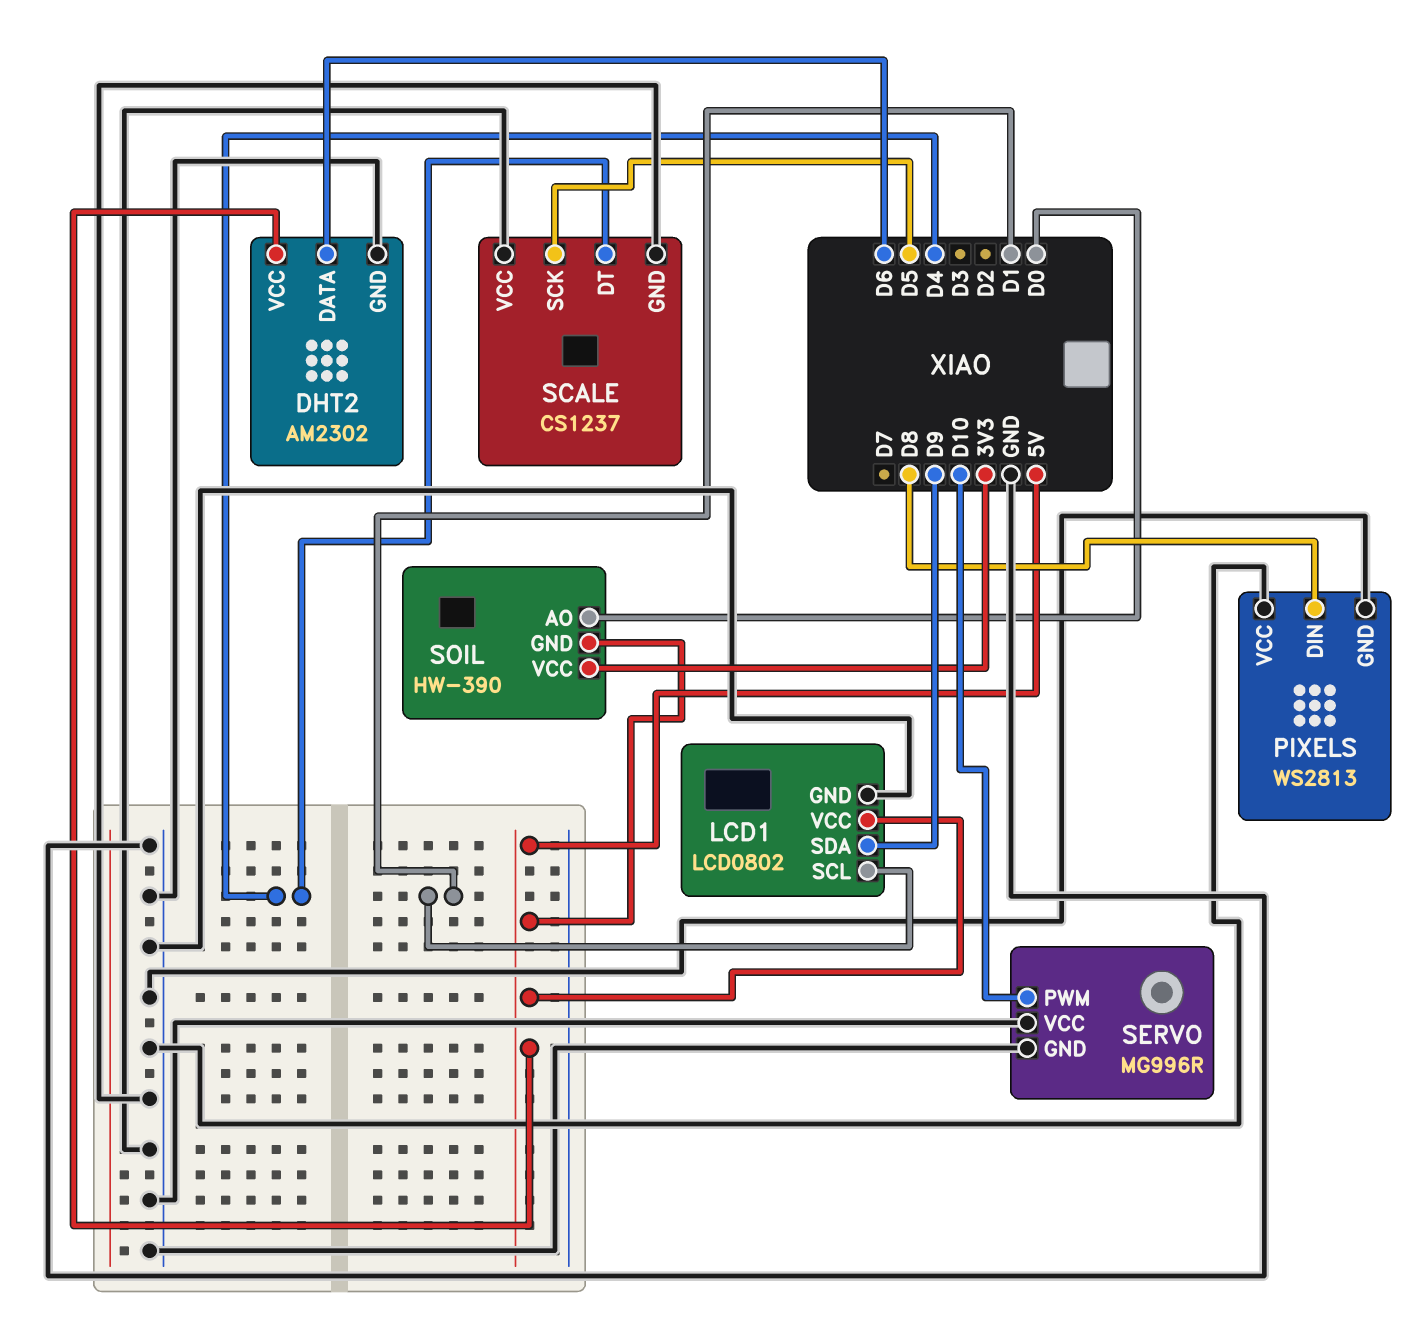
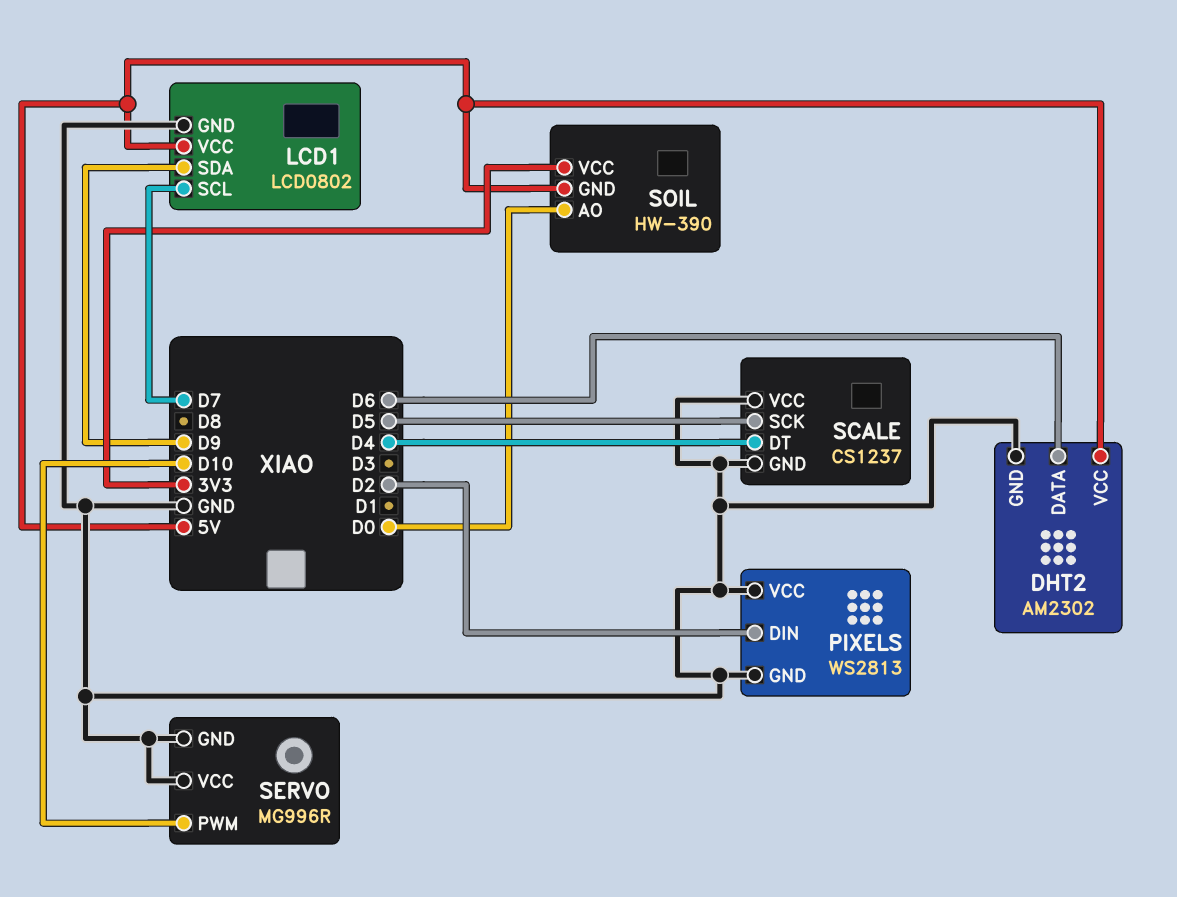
LCD1 pin SCL: D1 -> D7
PIXELS pin DIN: D8 -> D2

